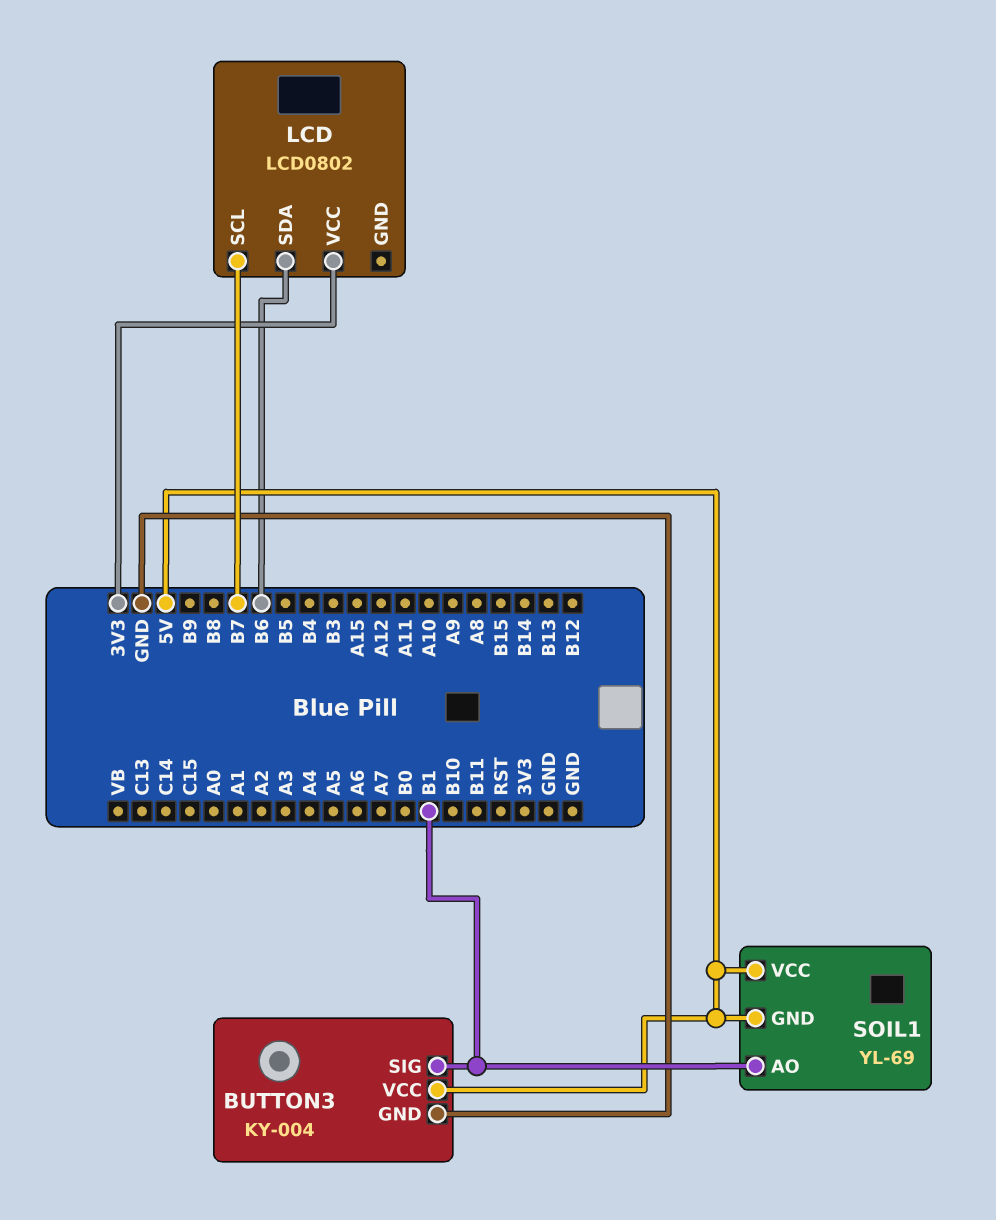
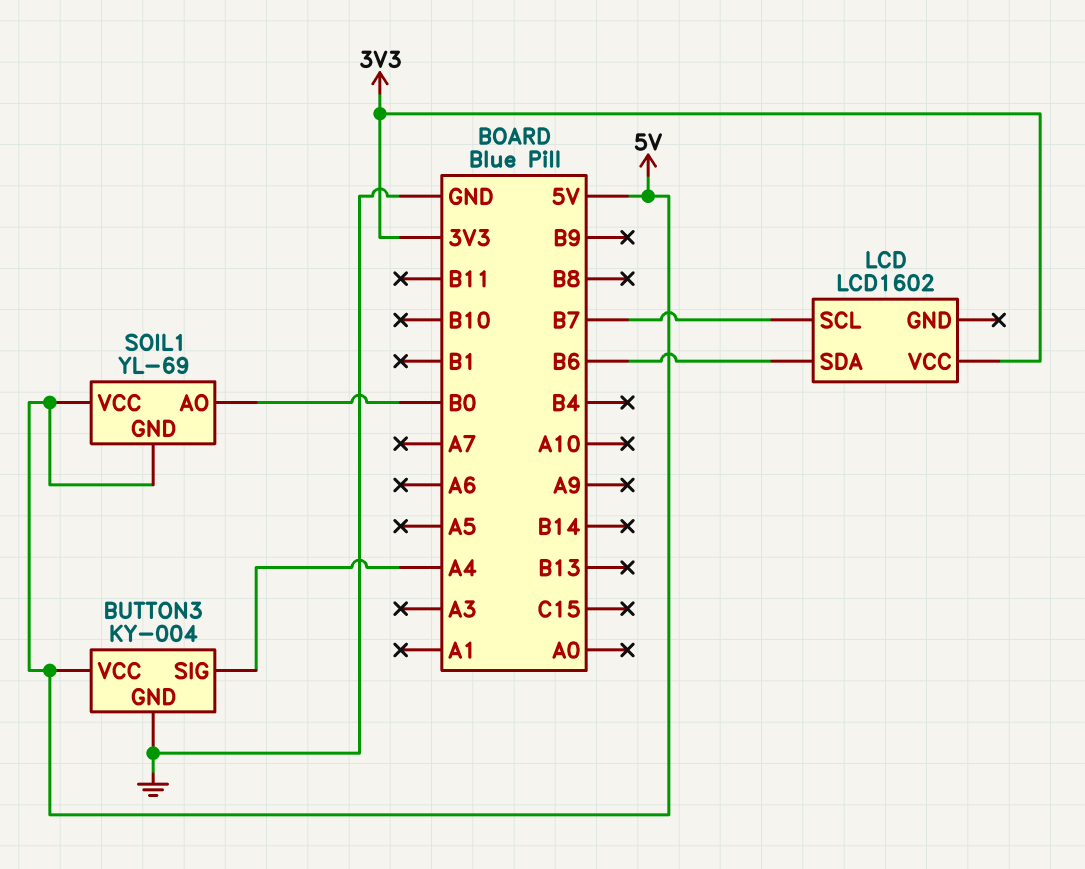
BUTTON3 pin SIG: B1 -> A4
LCD: LCD0802 -> LCD1602
SOIL1 pin AO: B1 -> B0

